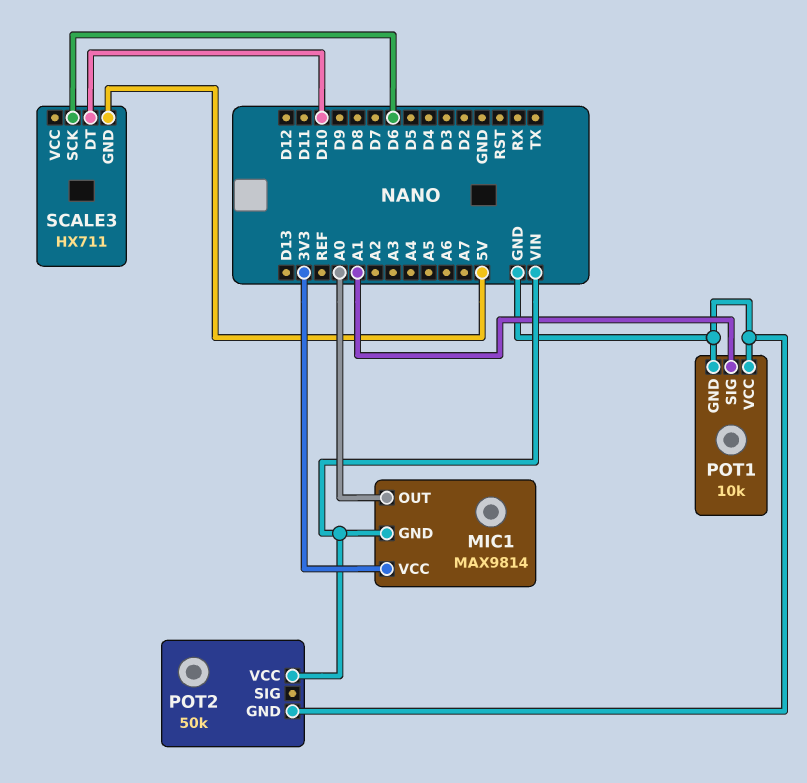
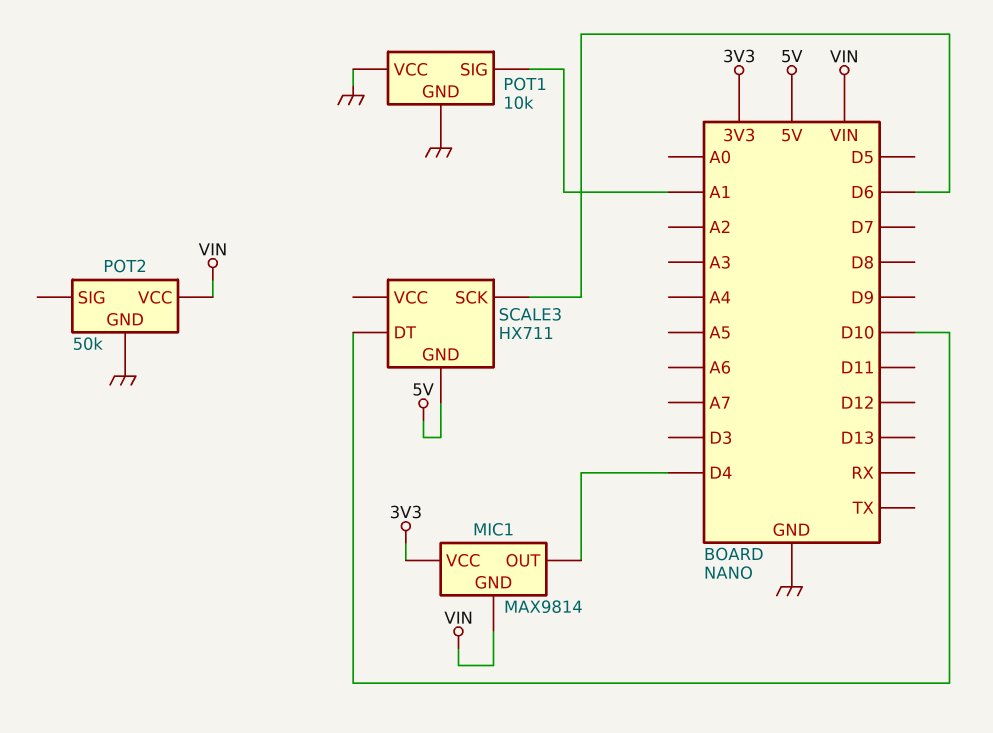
MIC1 pin OUT: A0 -> D4

